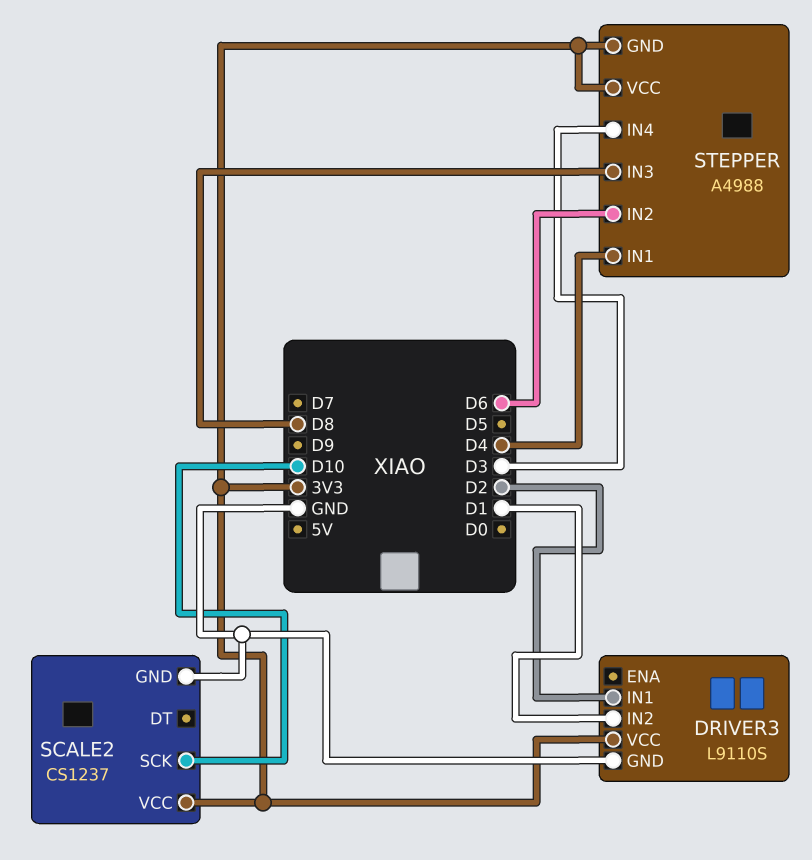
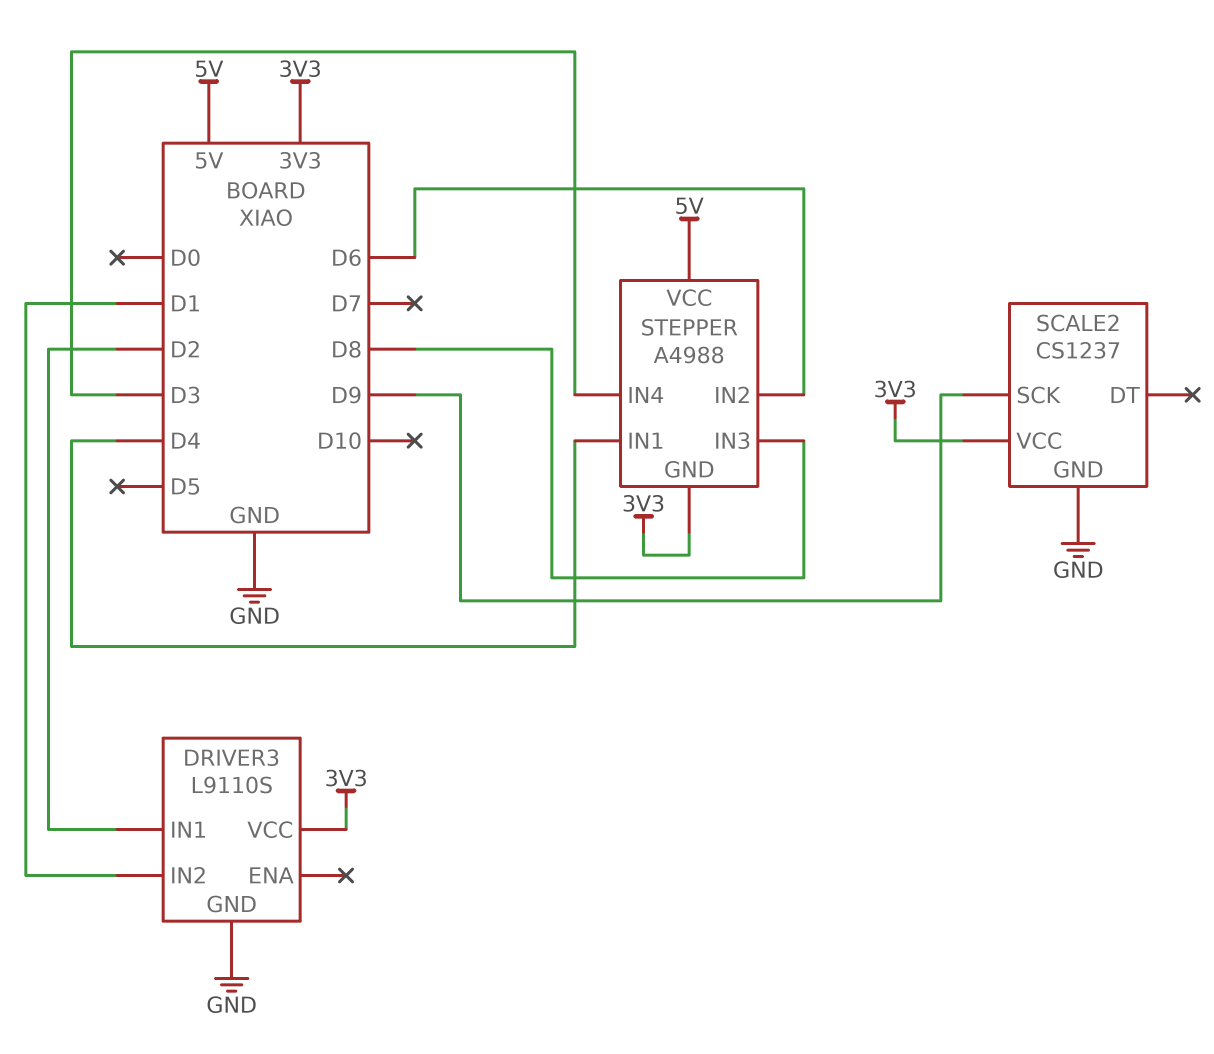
SCALE2 pin SCK: D10 -> D9
STEPPER pin VCC: 3V3 -> 5V

